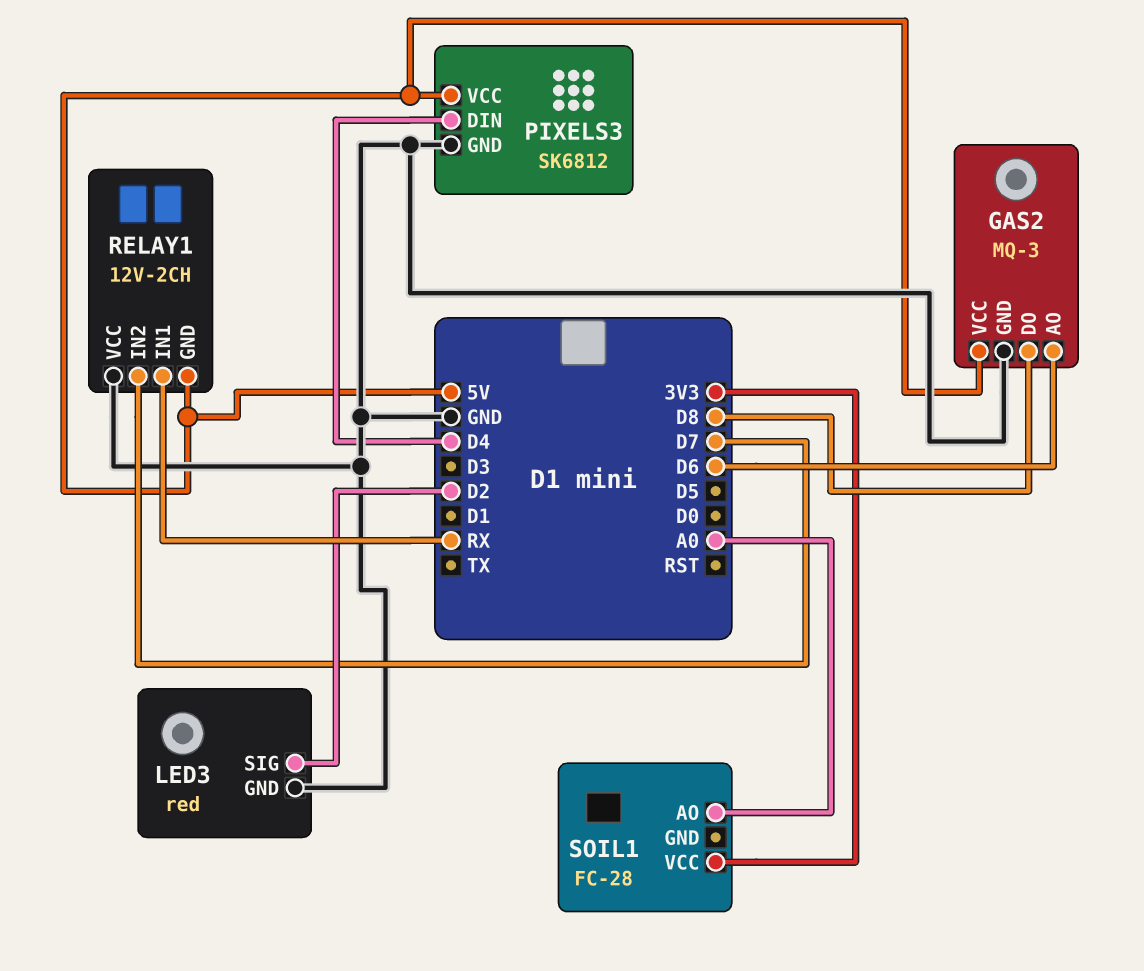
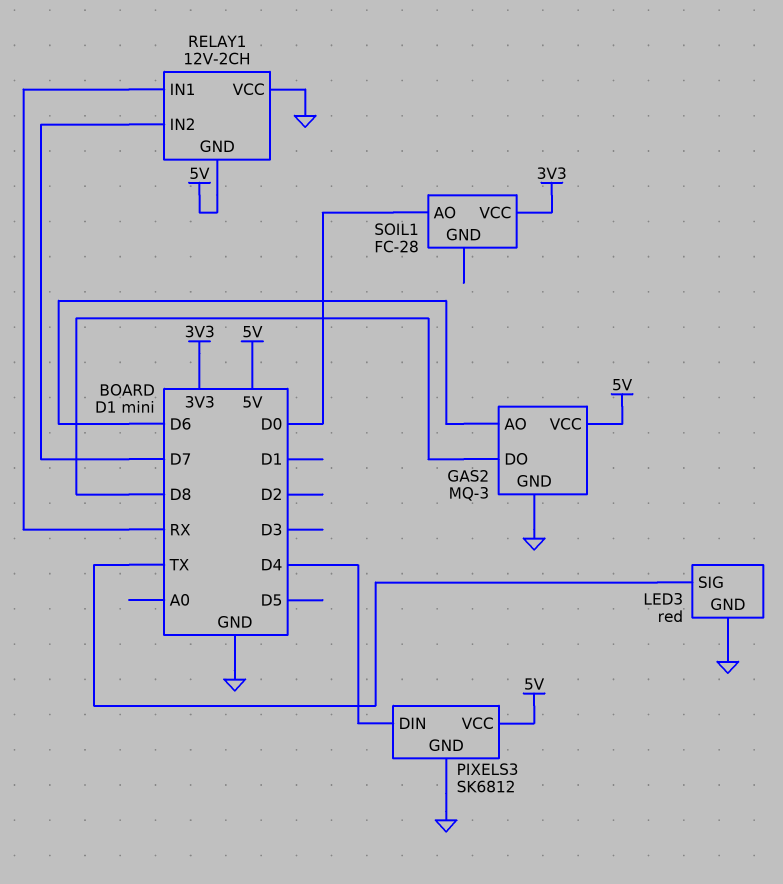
LED3 pin SIG: D2 -> TX
SOIL1 pin AO: A0 -> D0

